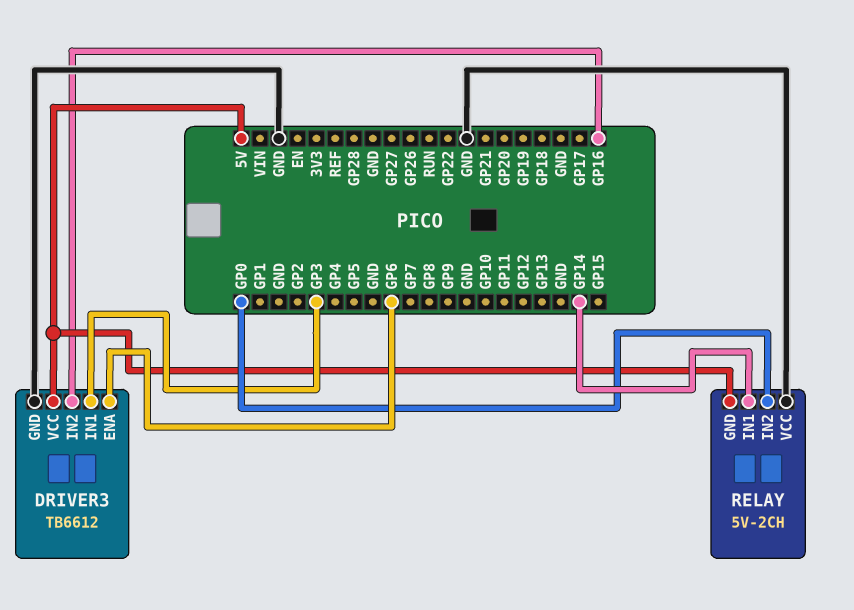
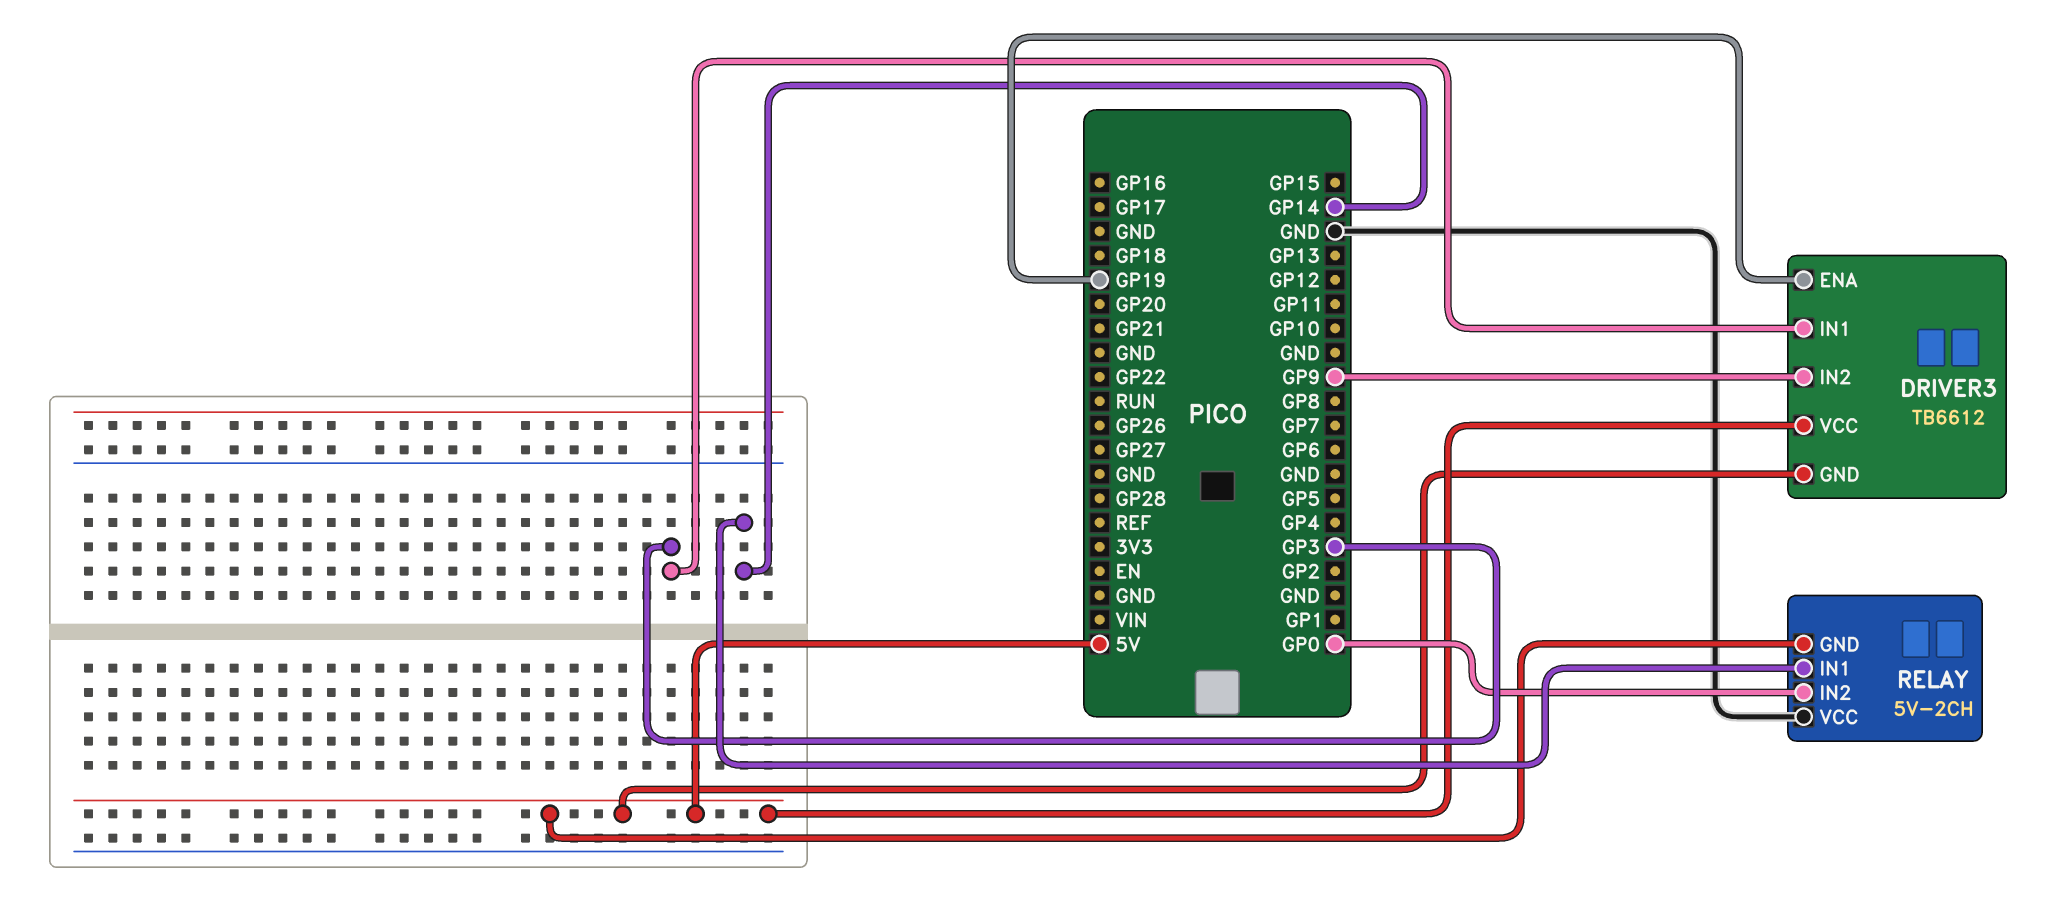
DRIVER3 pin ENA: GP6 -> GP19
DRIVER3 pin GND: GND -> 5V
DRIVER3 pin IN2: GP16 -> GP9

